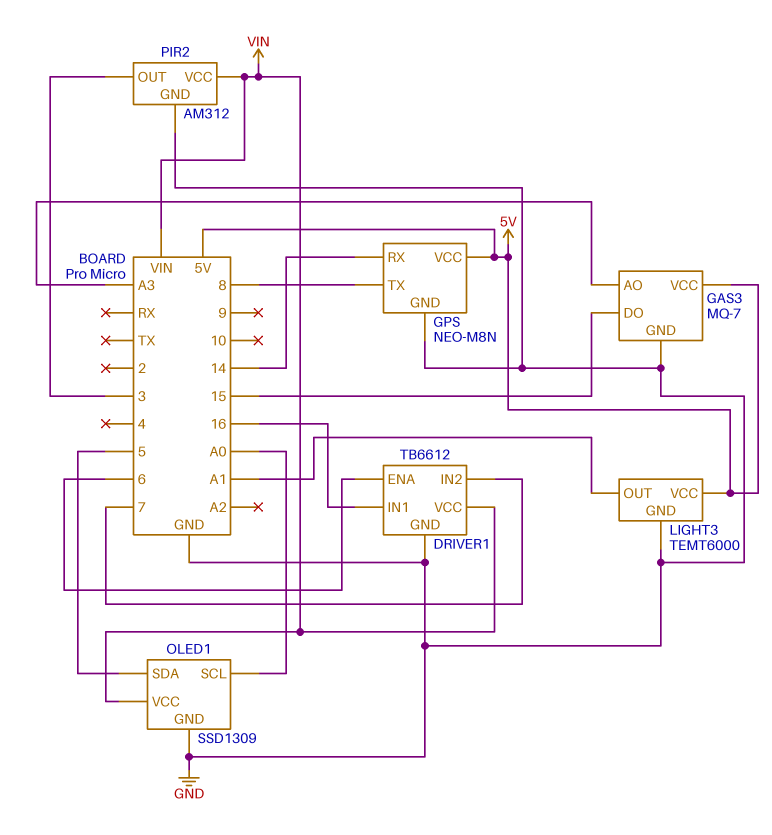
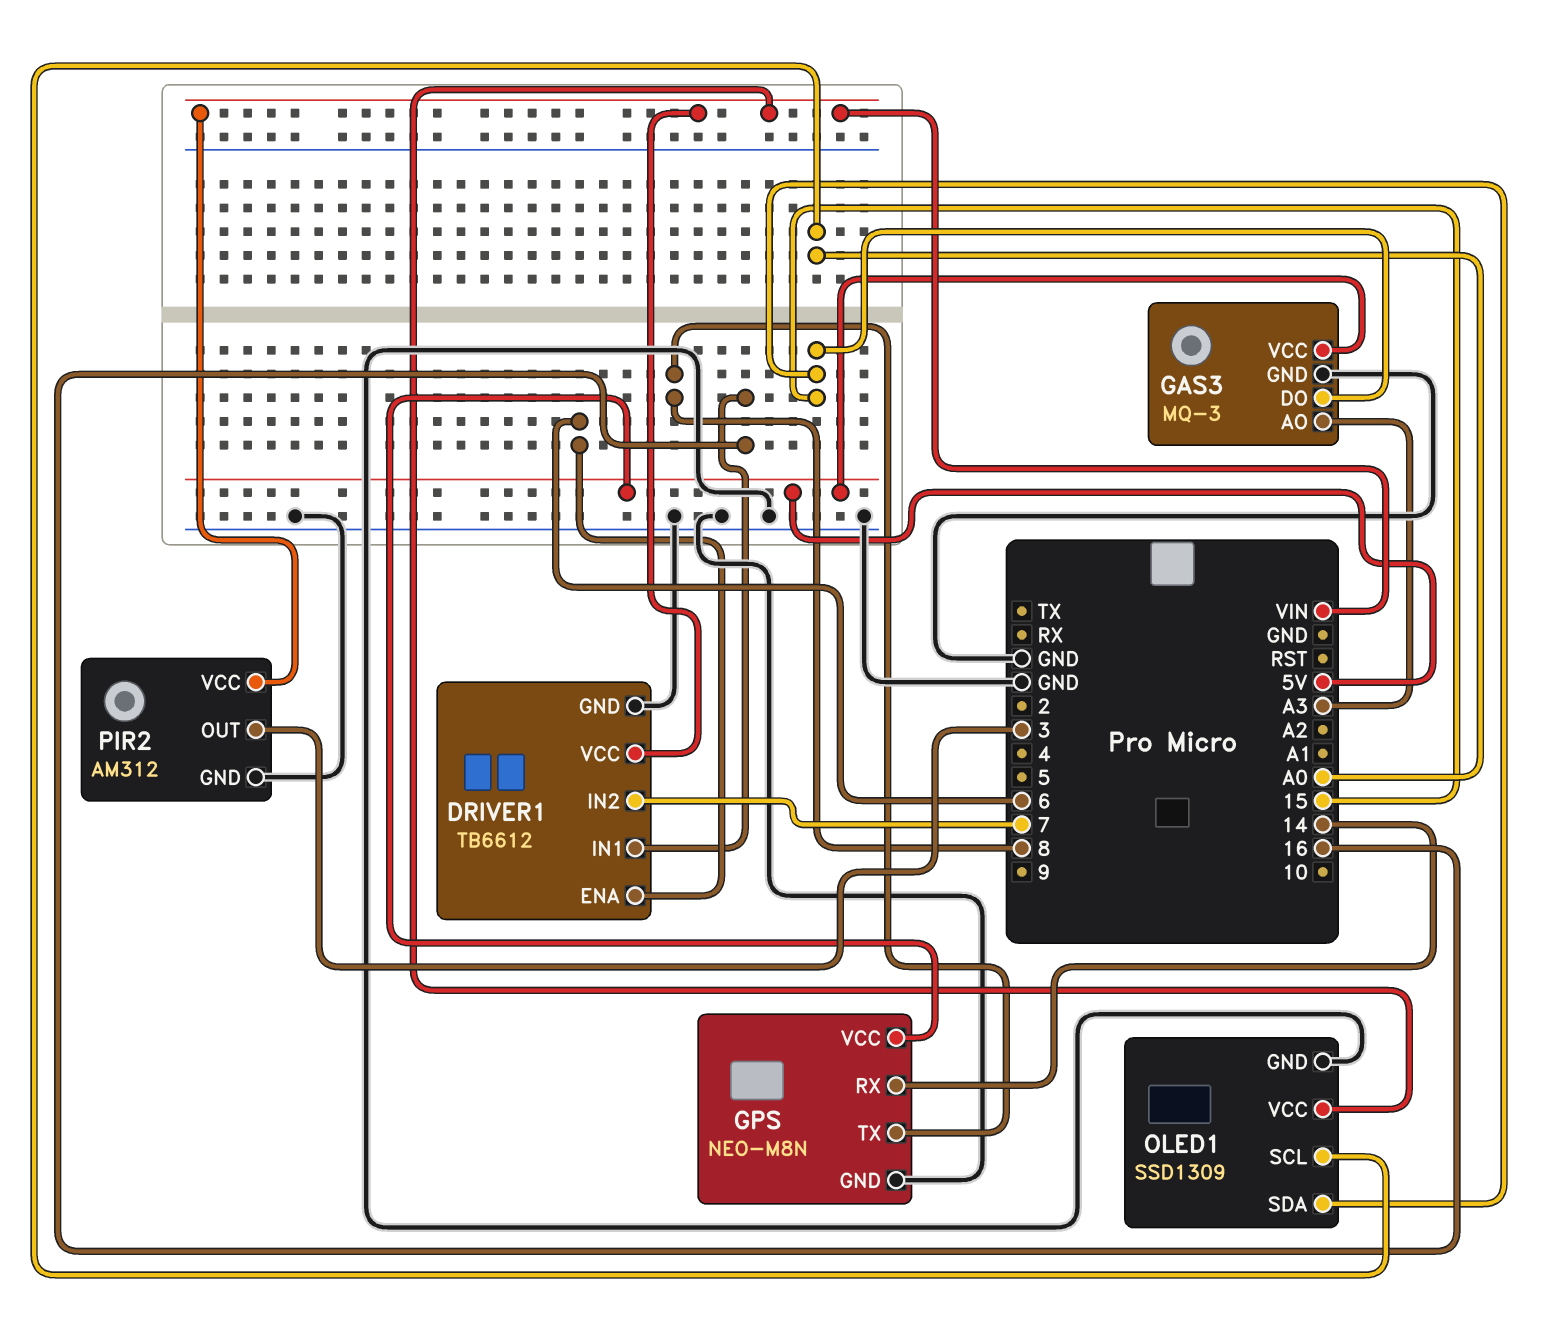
GAS3: MQ-7 -> MQ-3
LIGHT3: TEMT6000 -> none
LIGHT3 pin GND: GND -> none
LIGHT3 pin OUT: A1 -> none
LIGHT3 pin VCC: 5V -> none
OLED1 pin SDA: 5 -> 15

